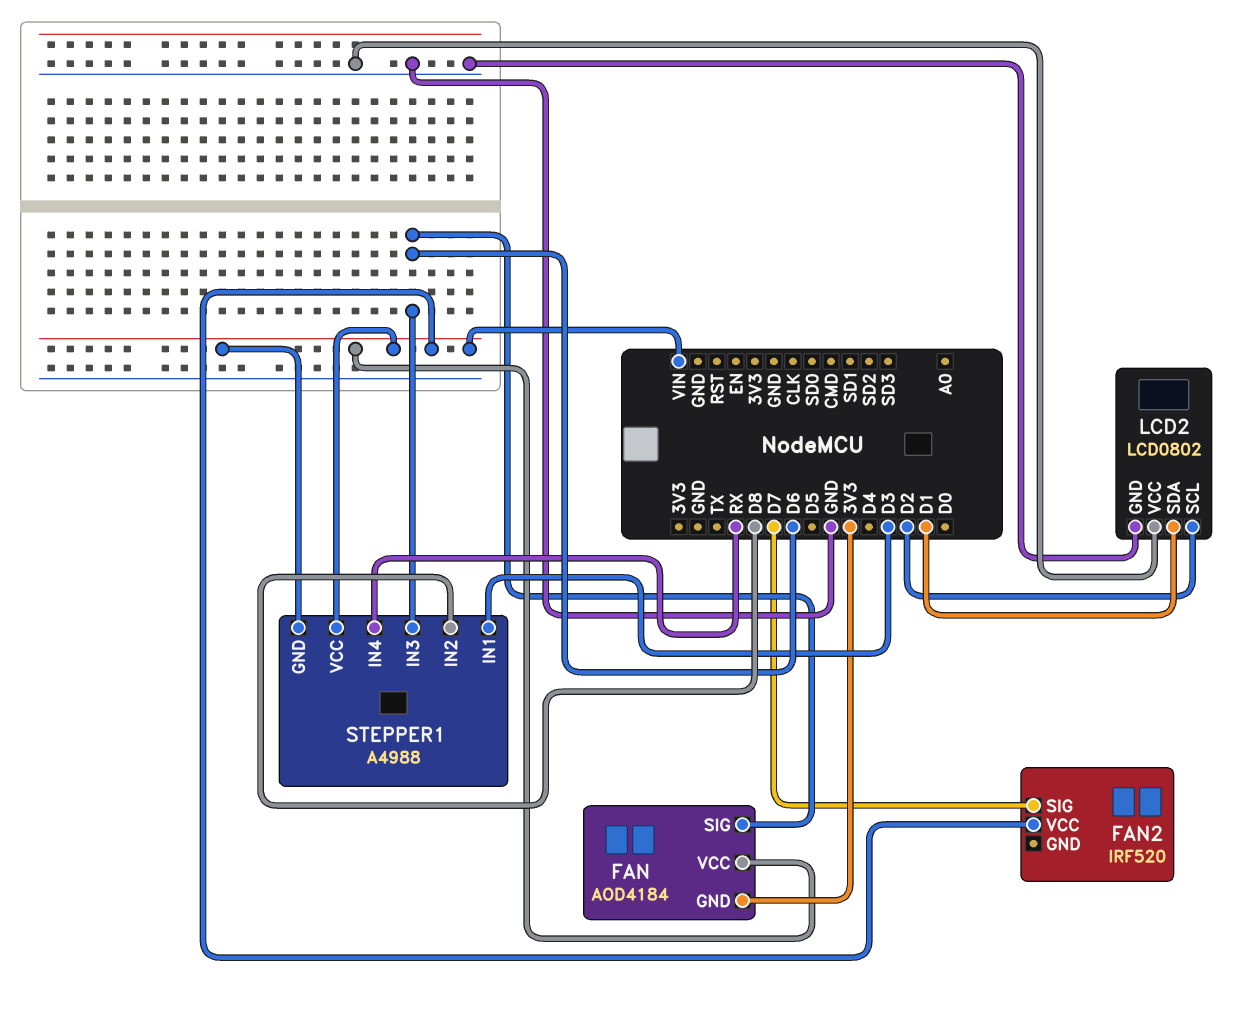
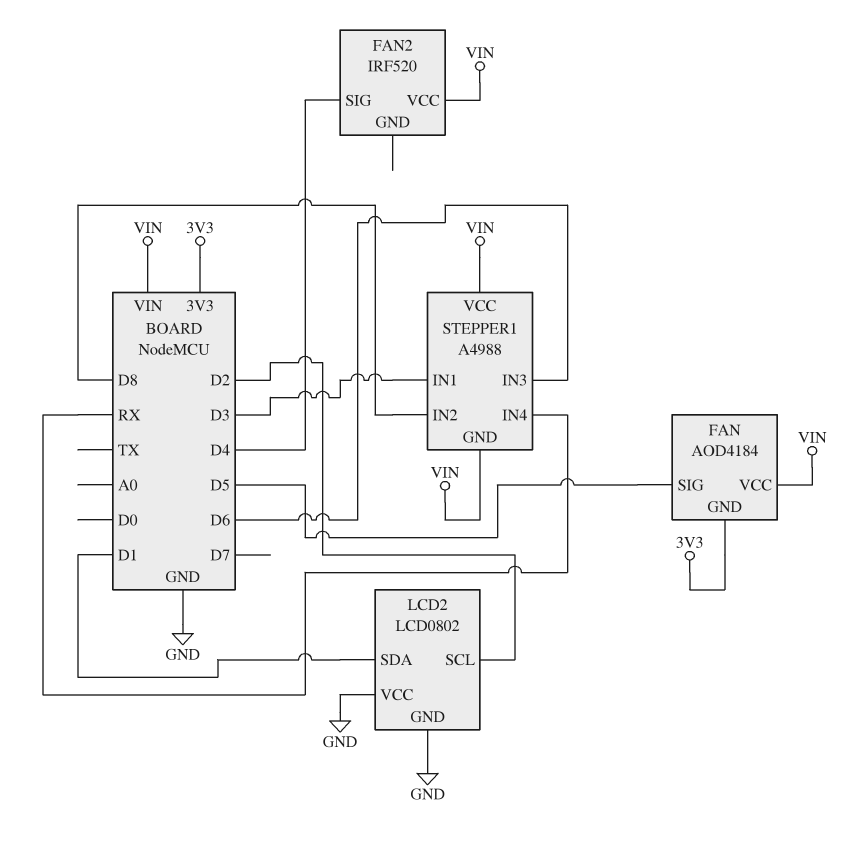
FAN pin SIG: D6 -> D5
FAN2 pin SIG: D7 -> D4

